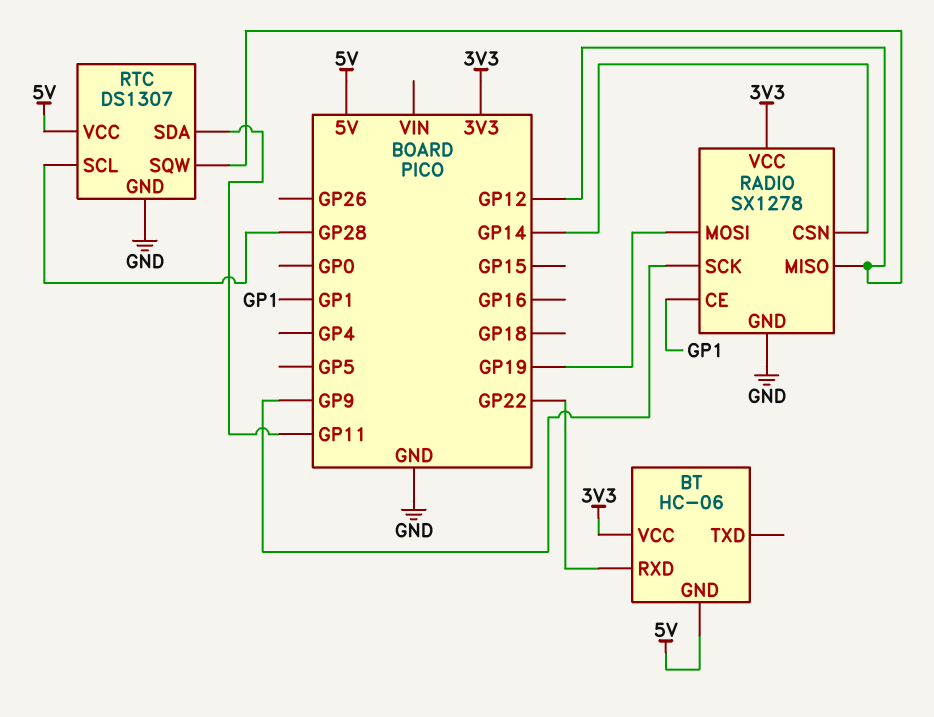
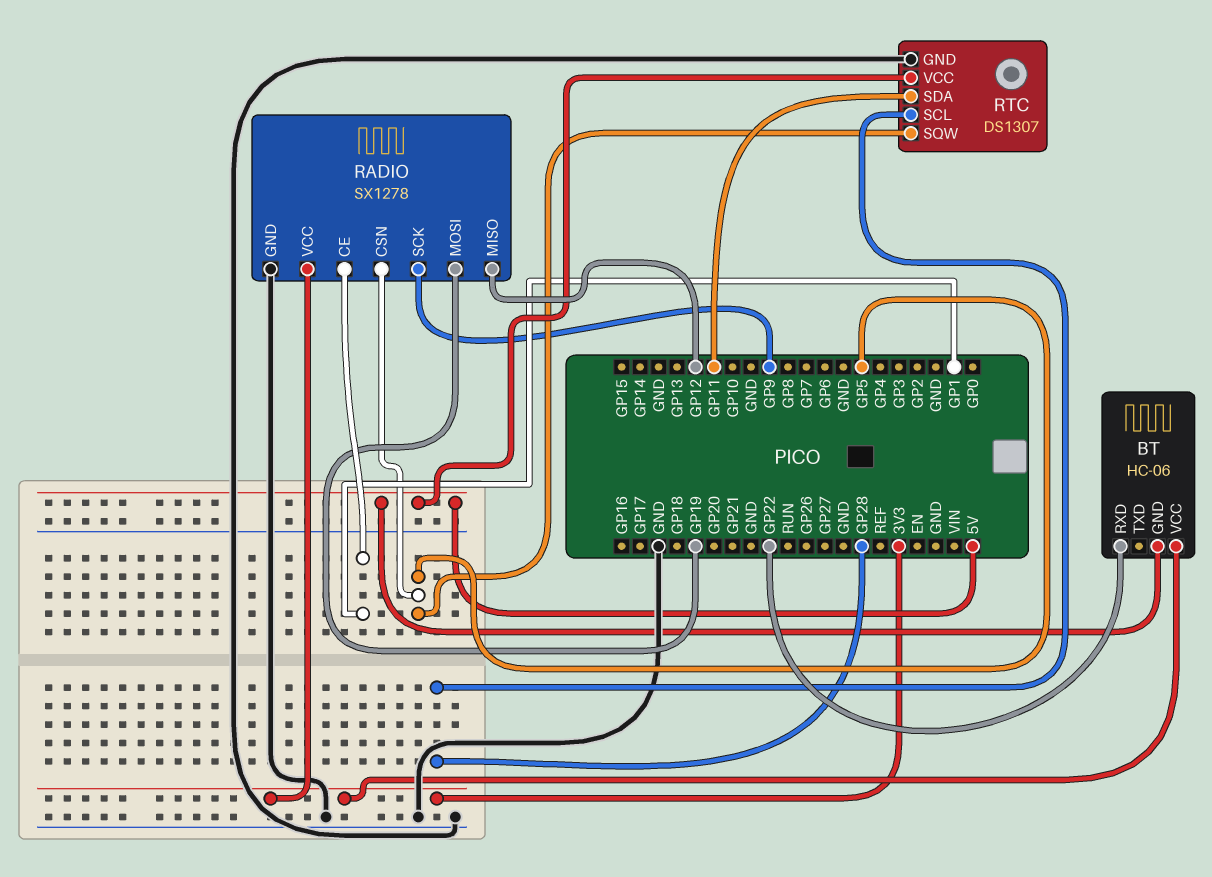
RADIO pin CSN: GP14 -> GP5
RTC pin SQW: GP12 -> GP5

